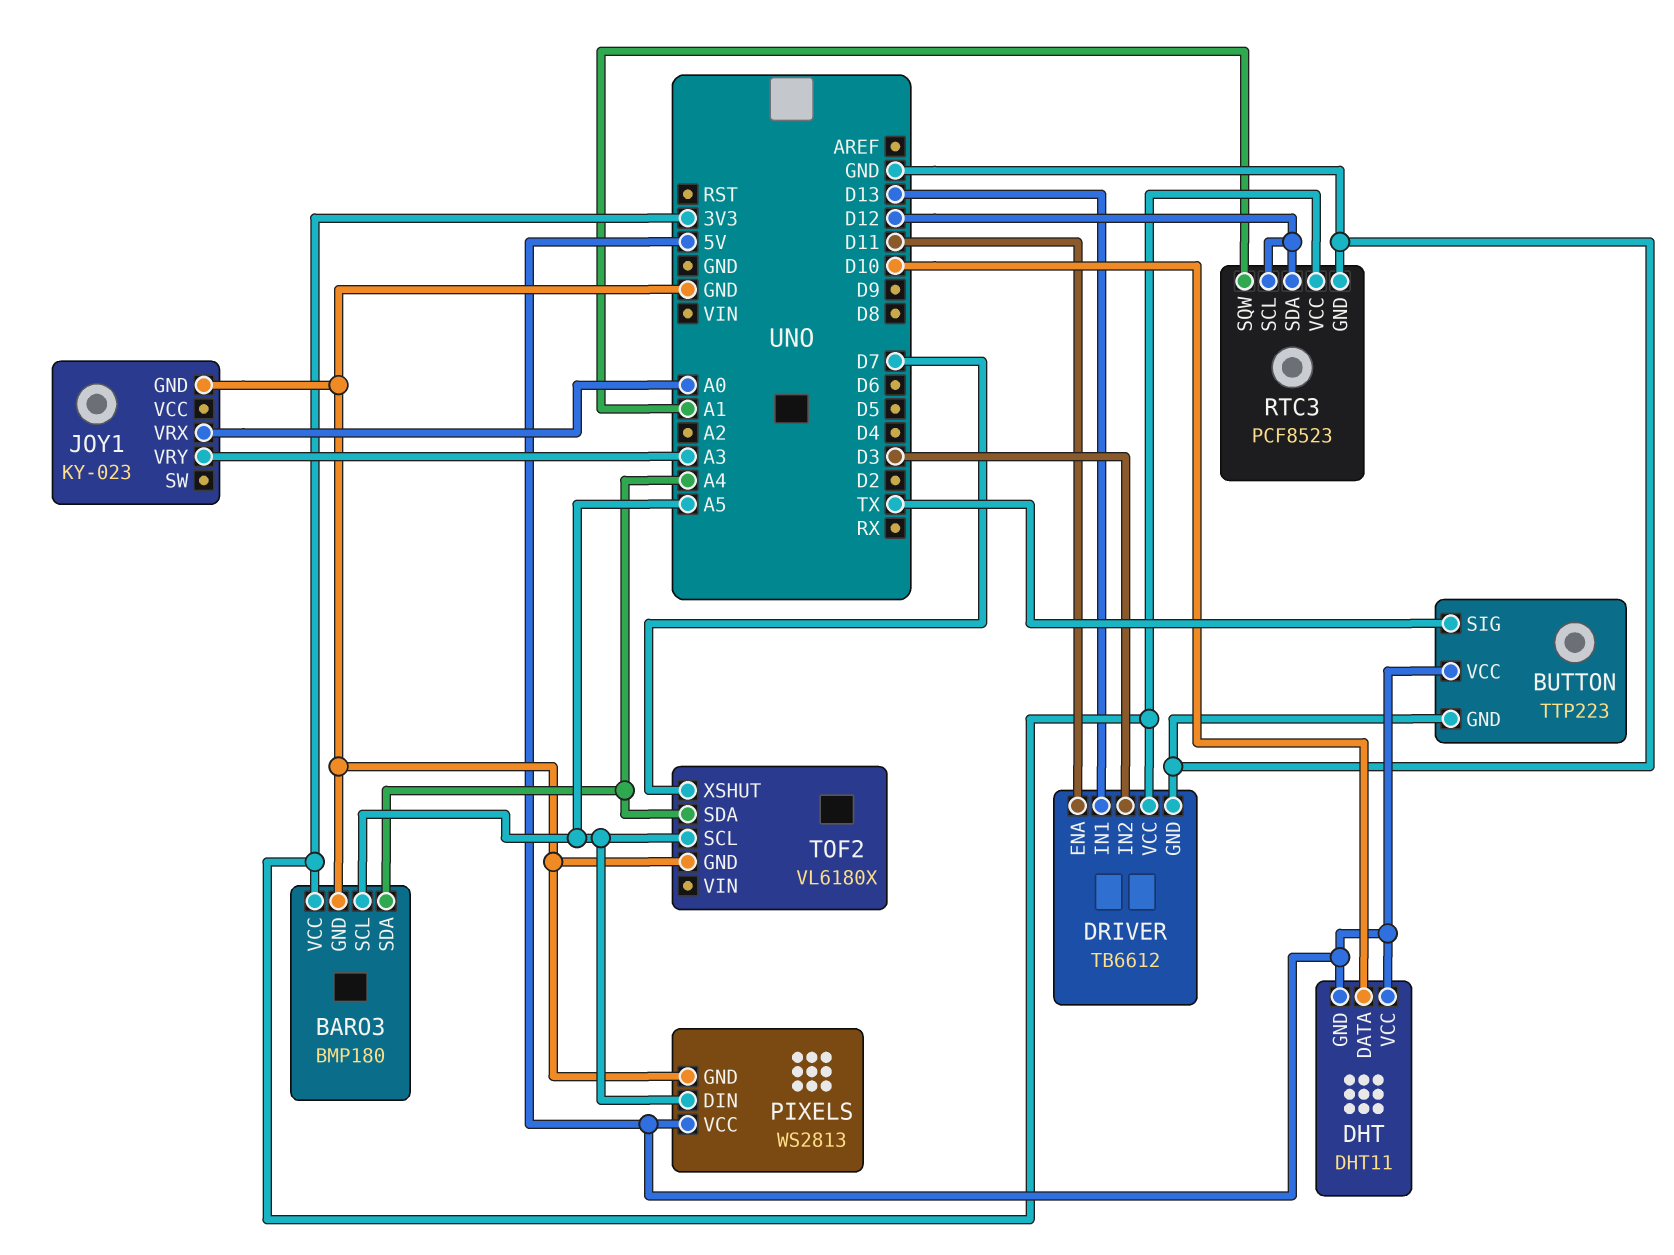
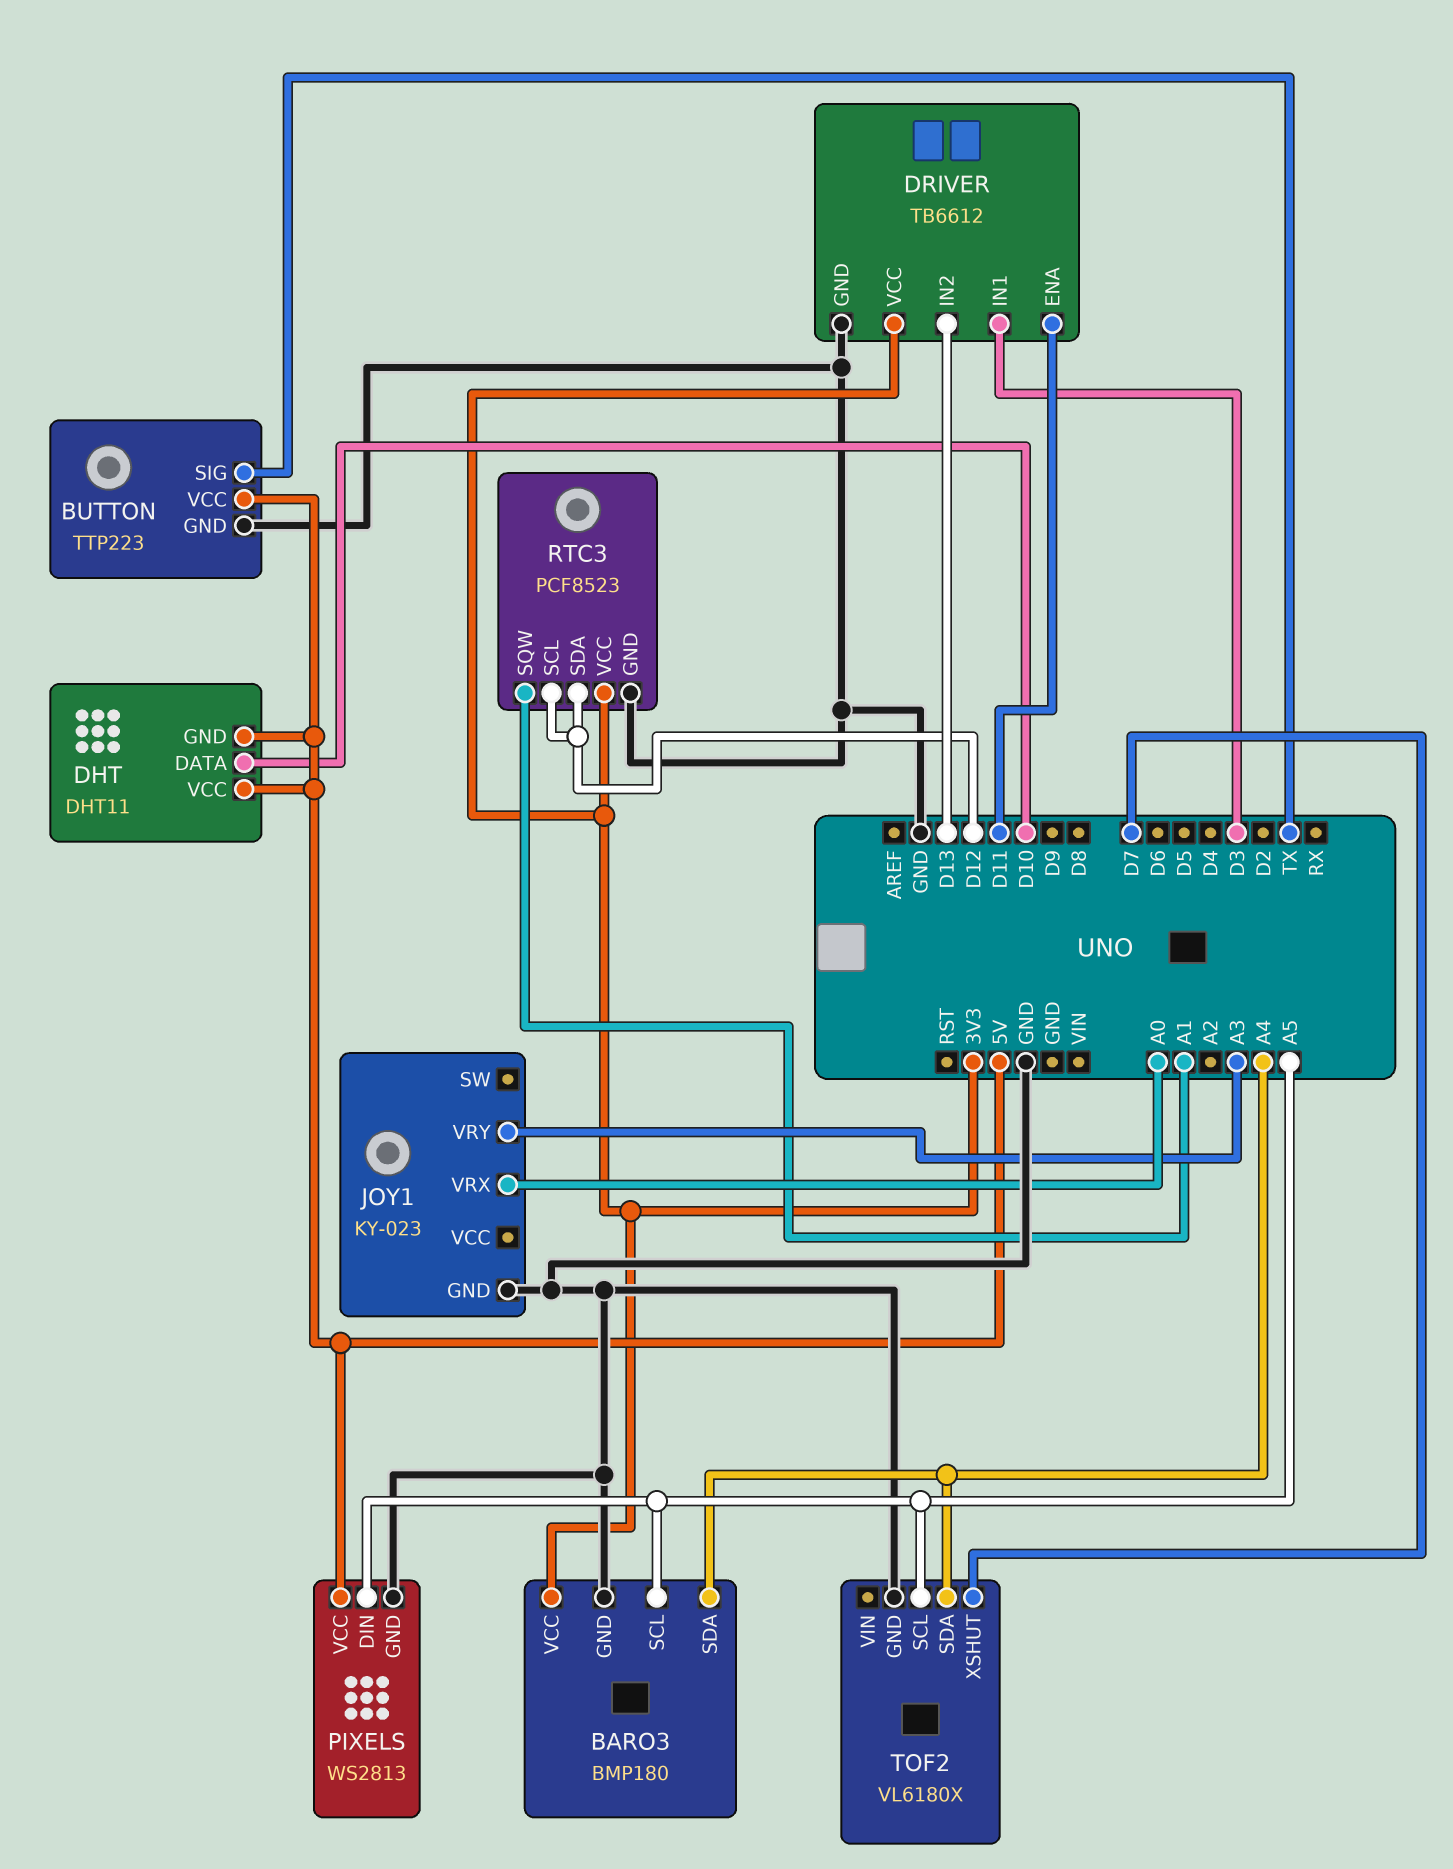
DRIVER pin IN1: D13 -> D3
DRIVER pin IN2: D3 -> D13

